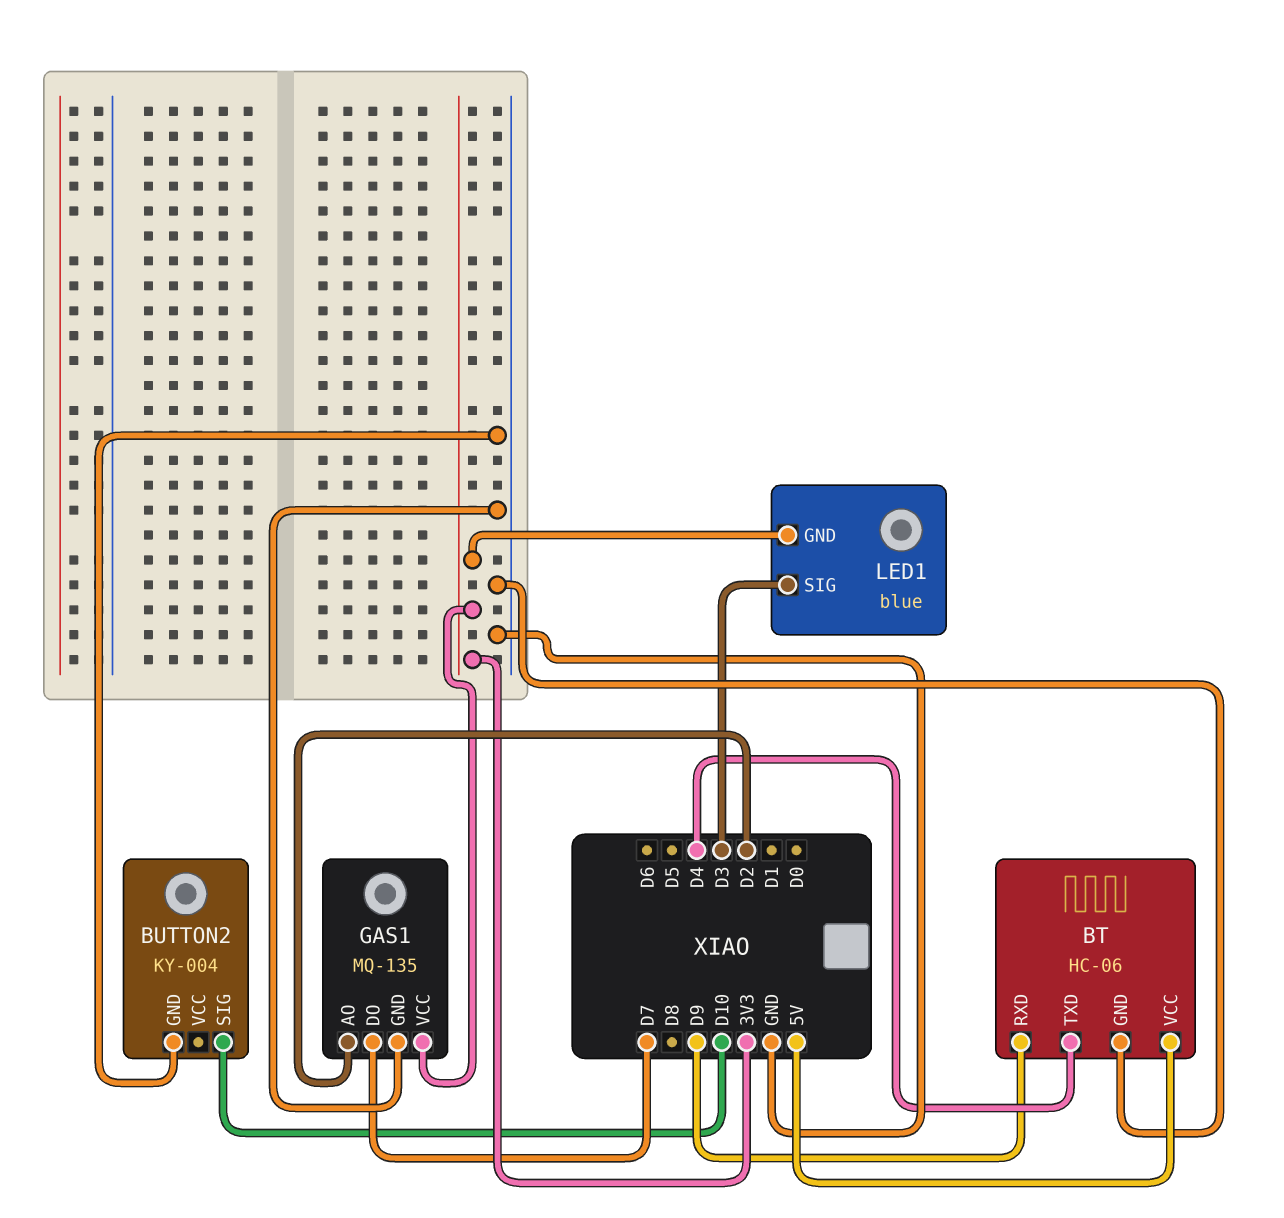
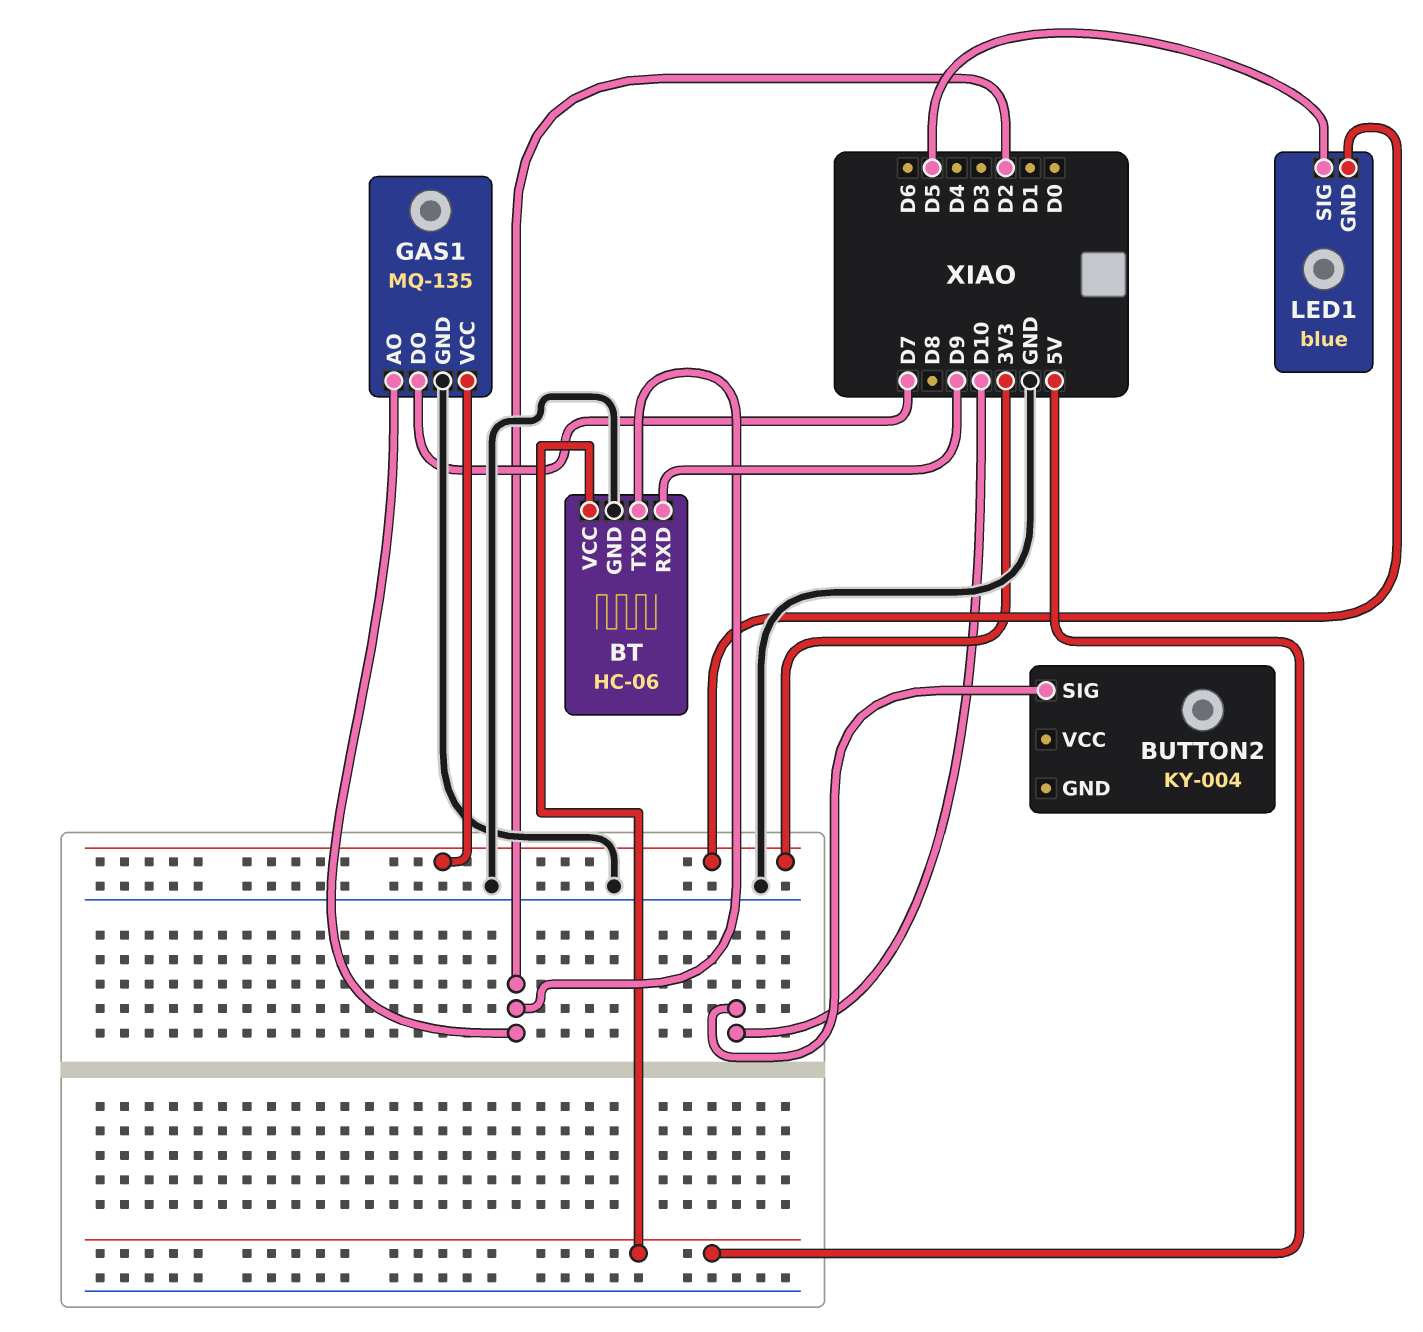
BT pin TXD: D4 -> D2
BUTTON2 pin GND: GND -> none
LED1 pin SIG: D3 -> D5

